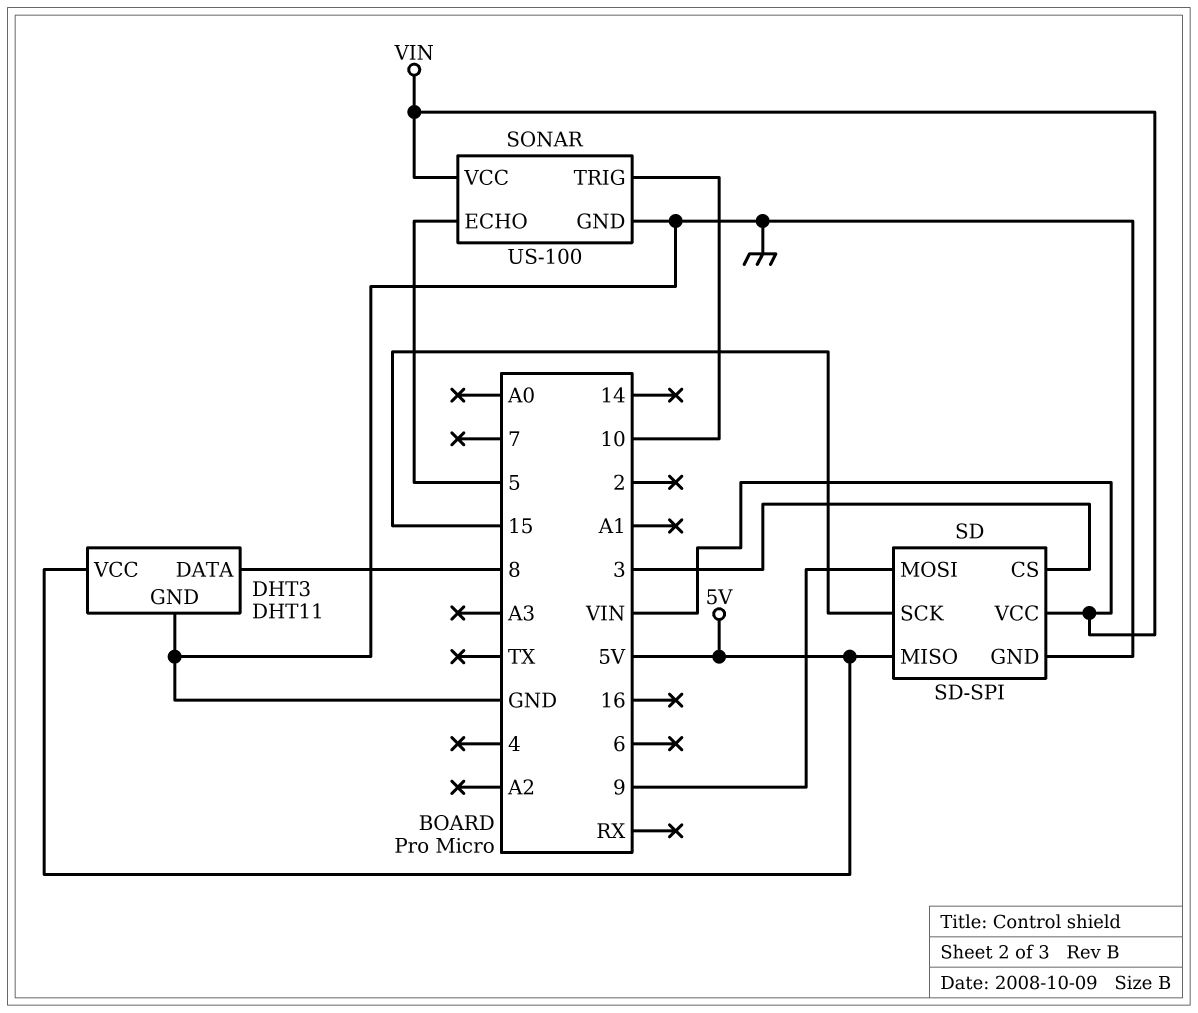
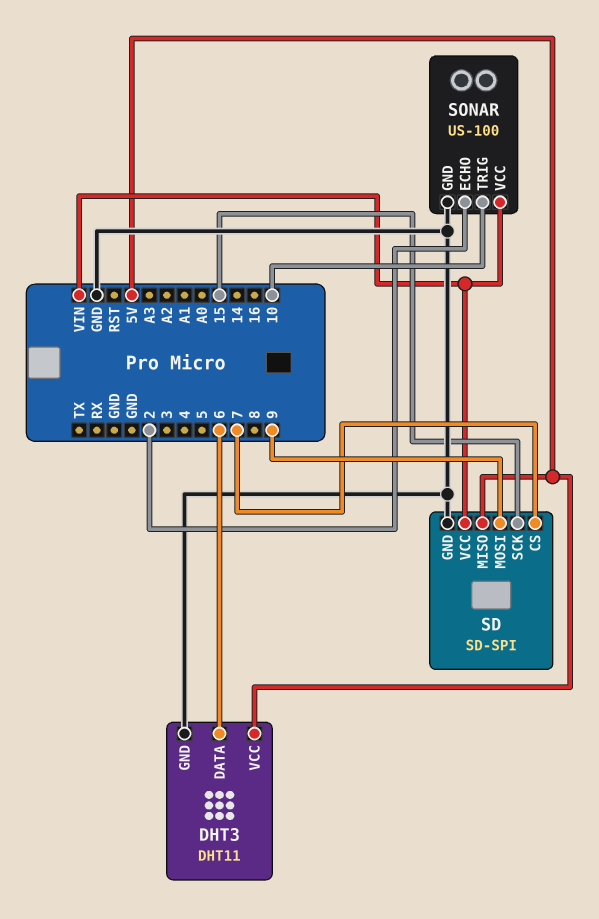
DHT3 pin DATA: 8 -> 6
SD pin CS: 3 -> 7
SONAR pin ECHO: 5 -> 2

